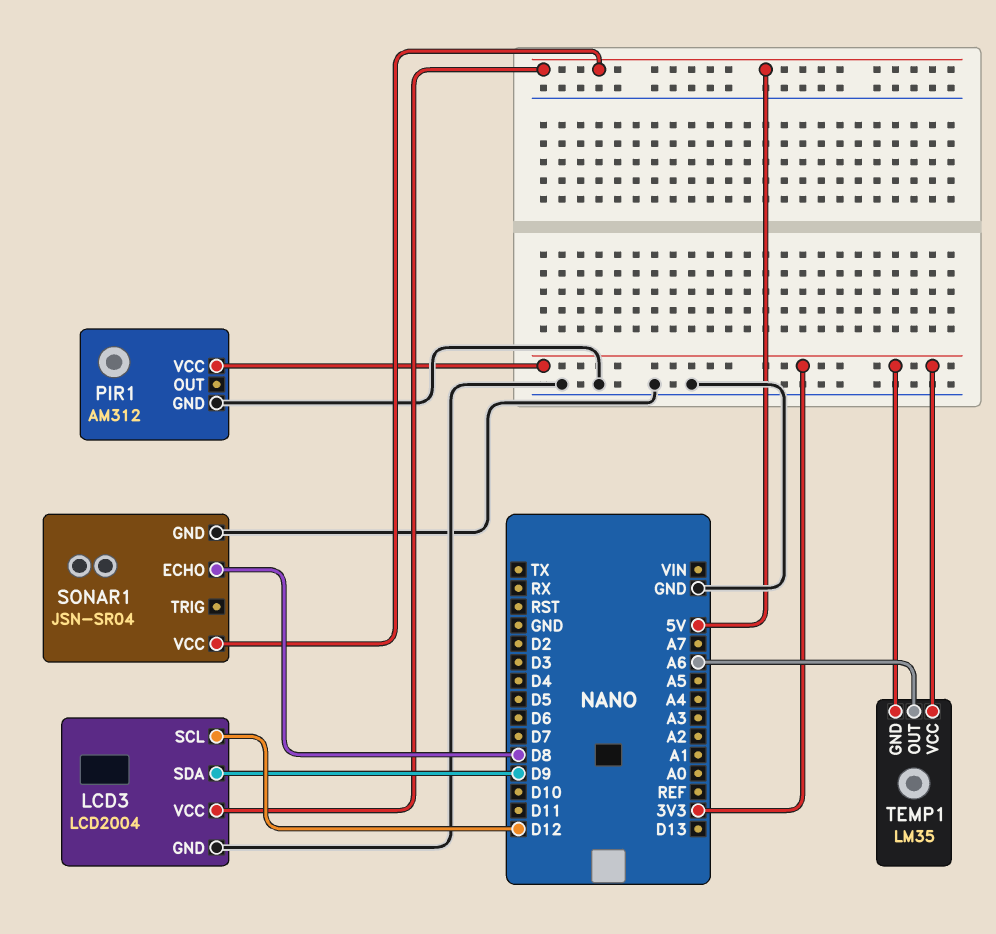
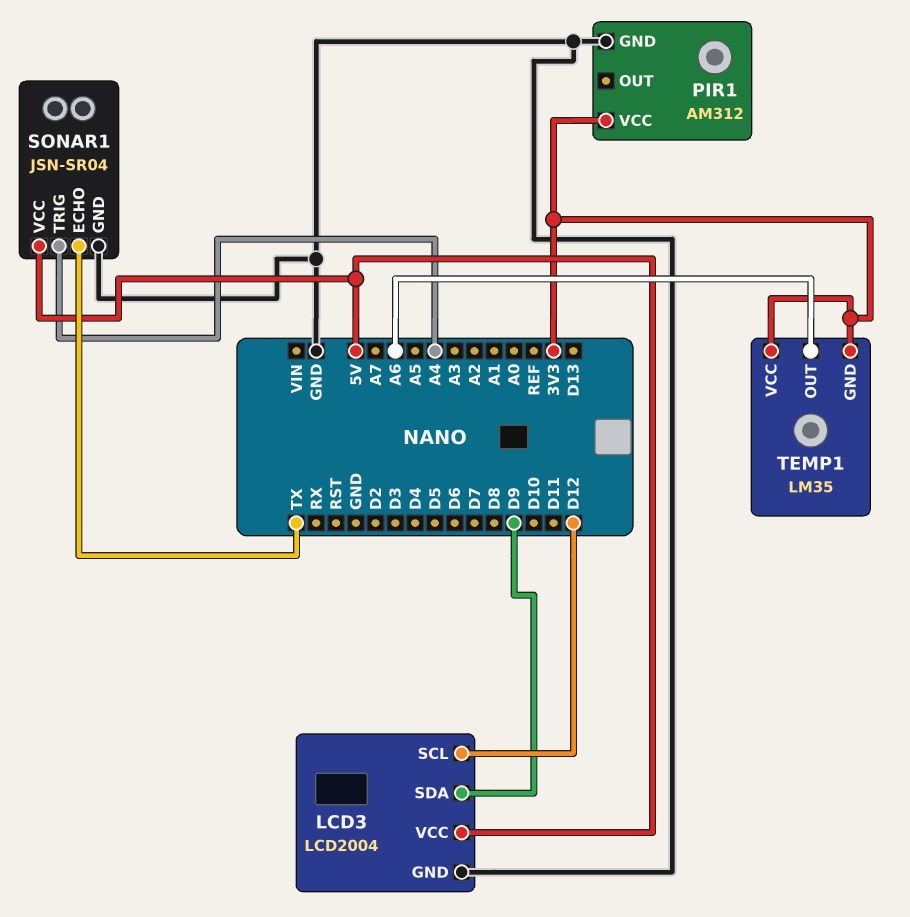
SONAR1 pin ECHO: D8 -> TX
SONAR1 pin TRIG: none -> A4

